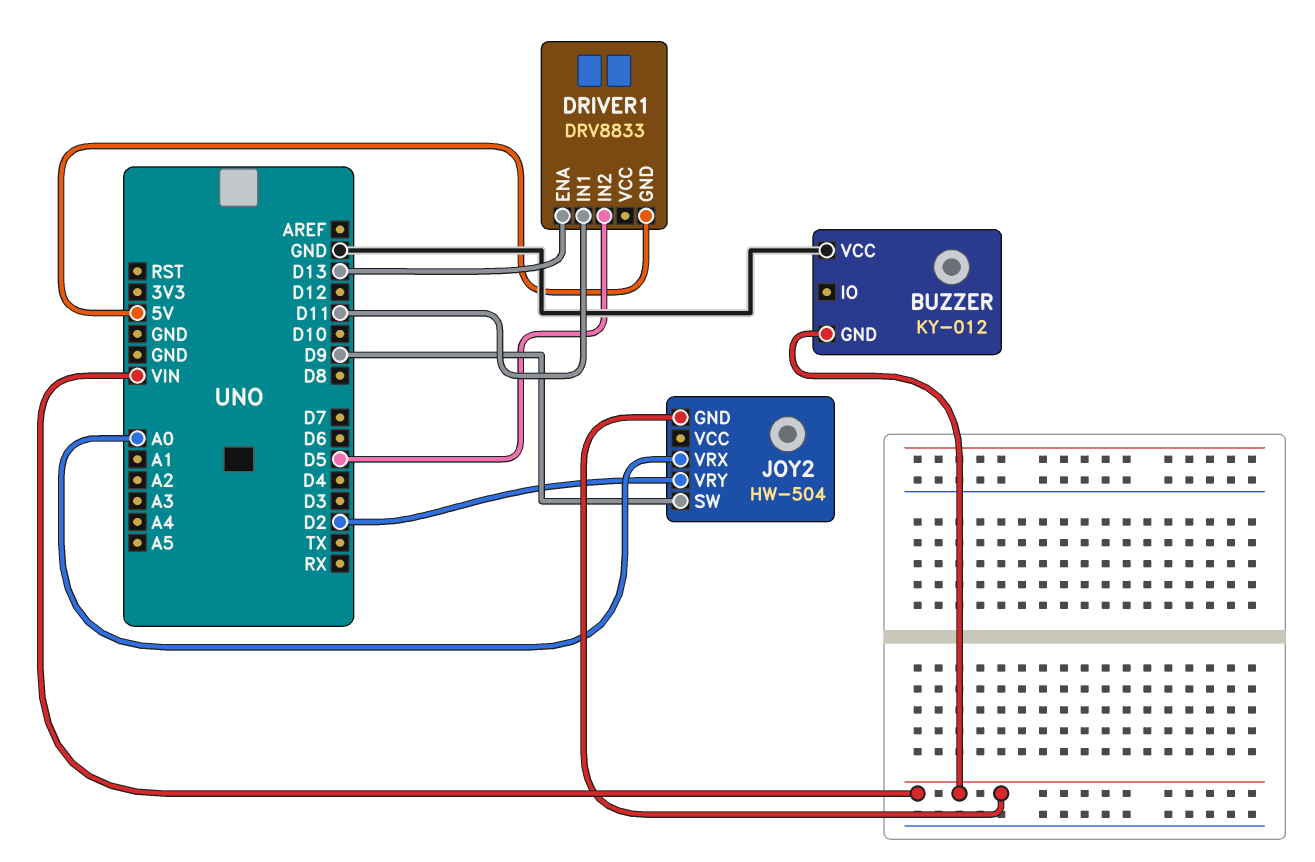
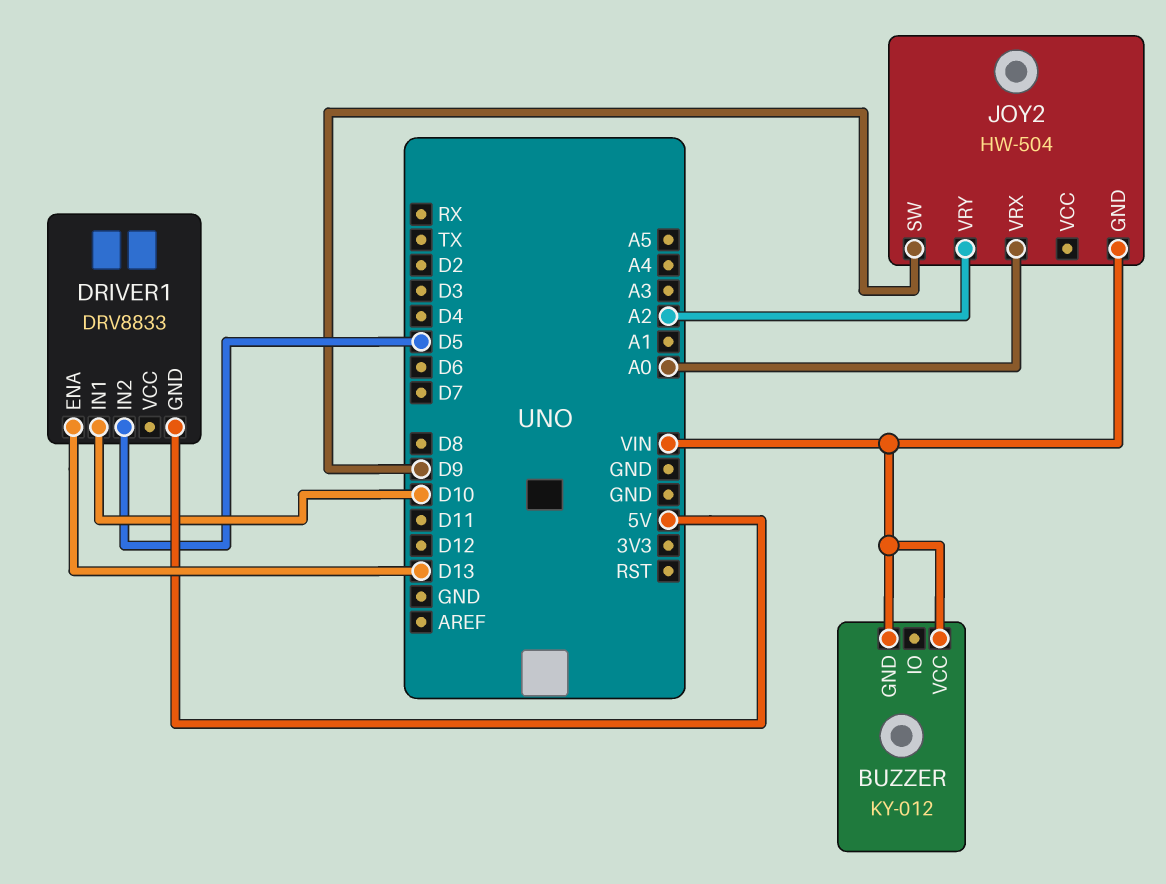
BUZZER pin VCC: GND -> VIN
DRIVER1 pin IN1: D11 -> D10
JOY2 pin VRY: D2 -> A2

